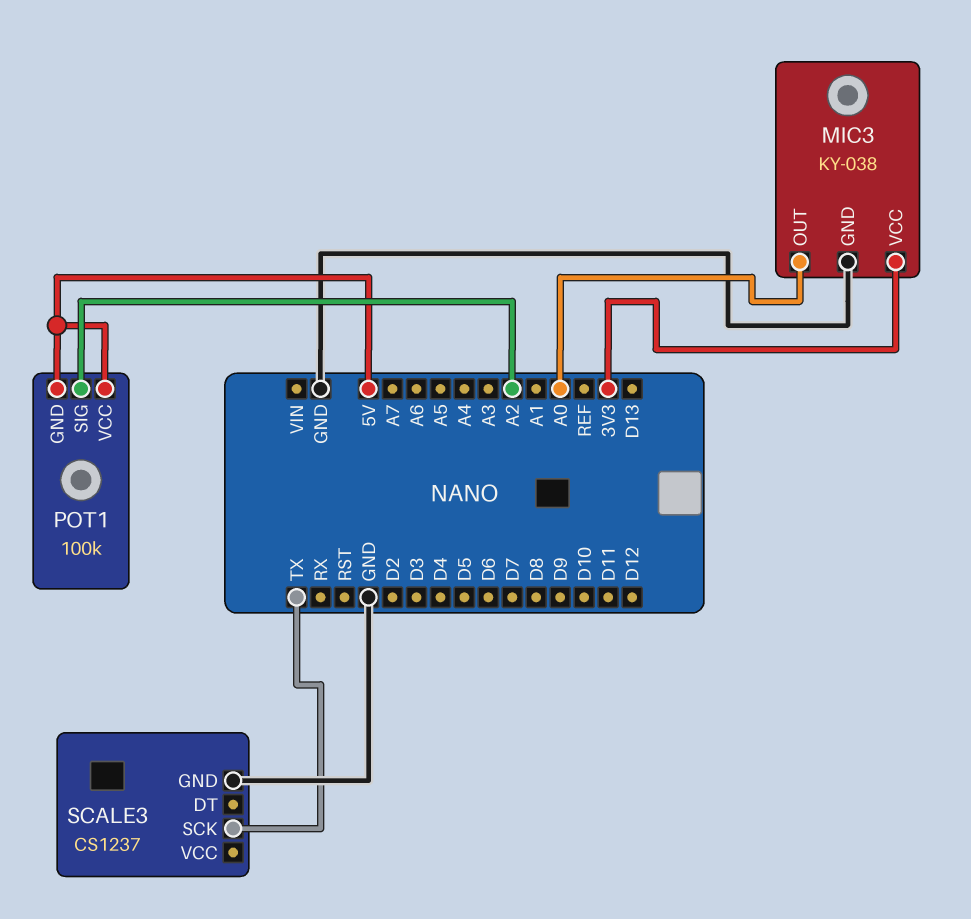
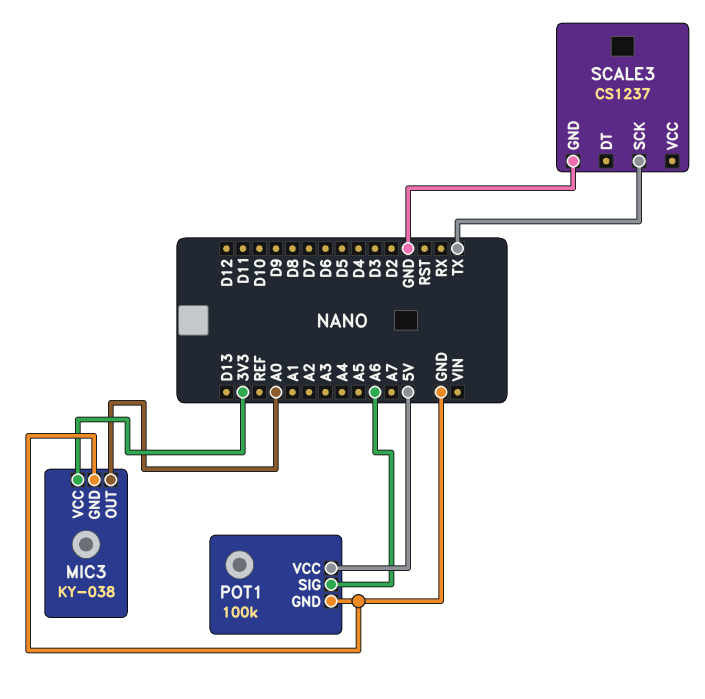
POT1 pin GND: 5V -> GND
POT1 pin SIG: A2 -> A6

